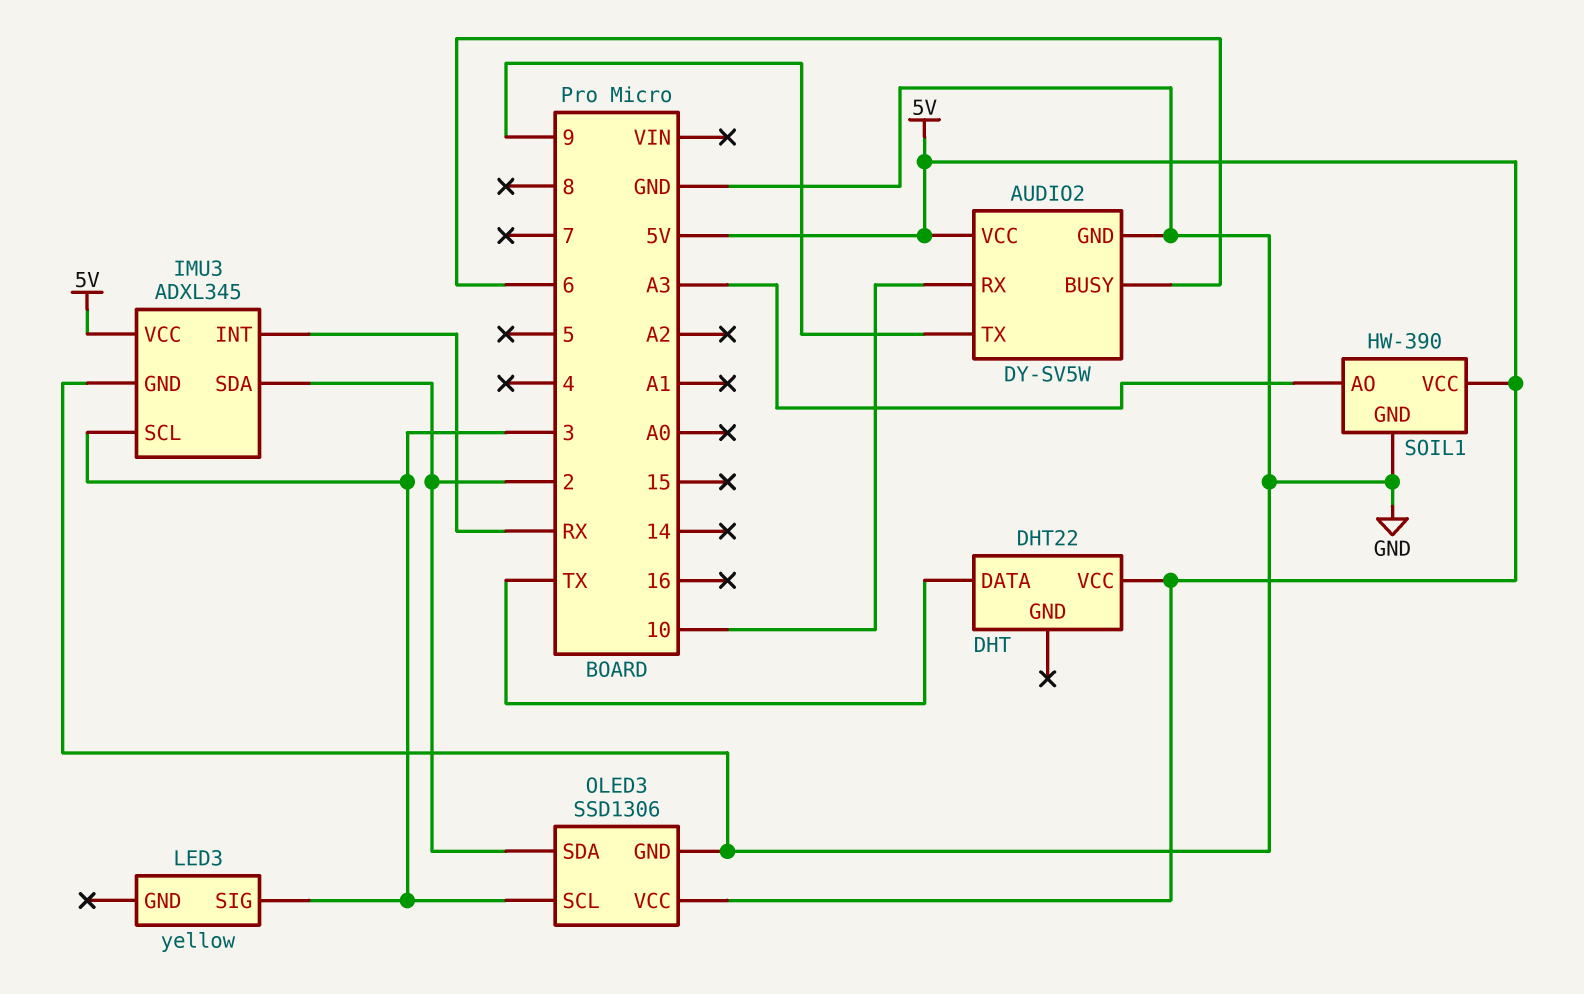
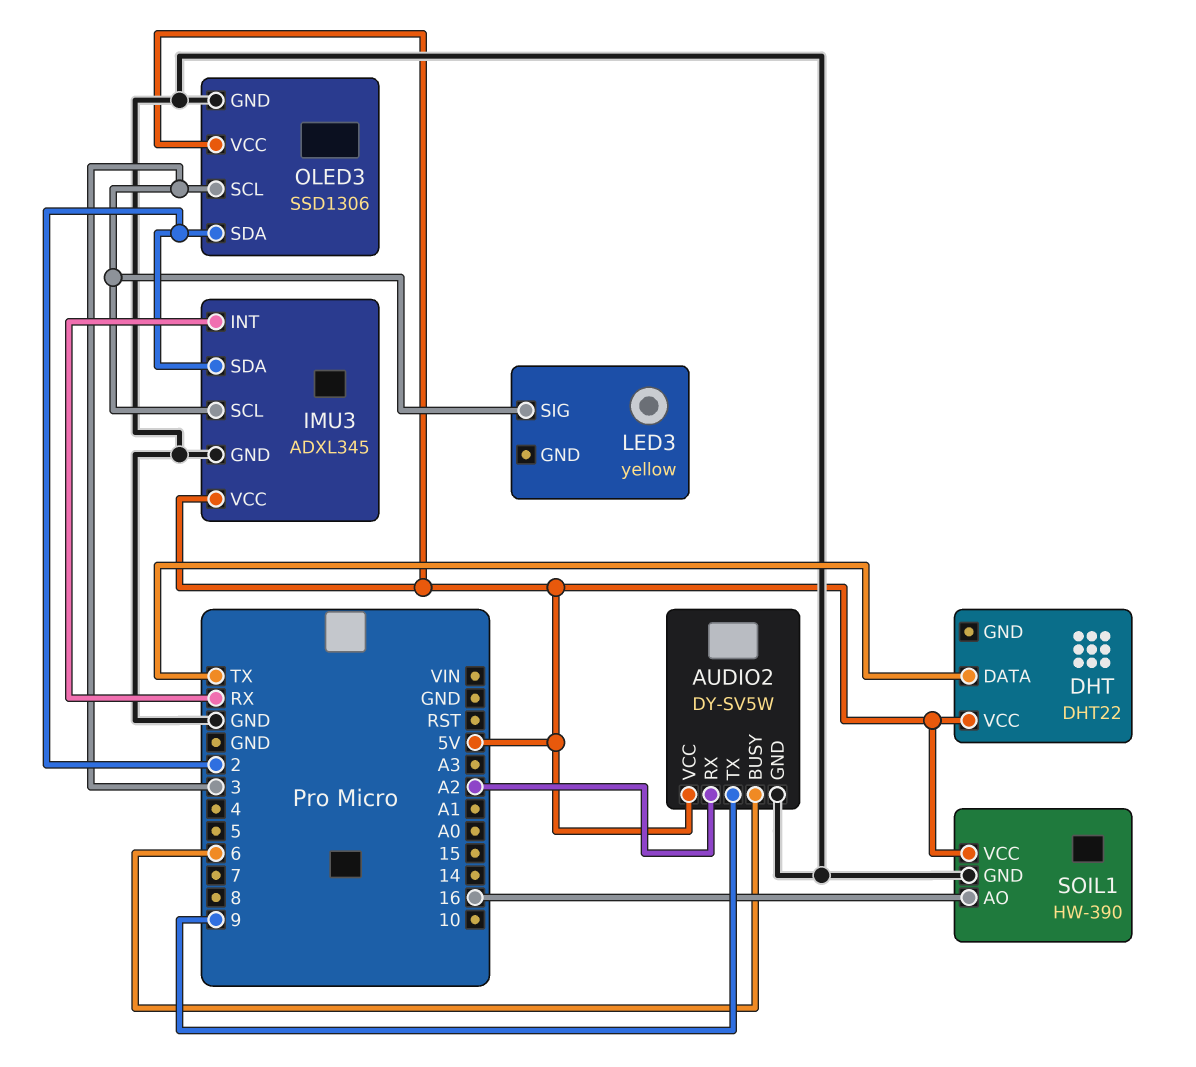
AUDIO2 pin RX: 10 -> A2
SOIL1 pin AO: A3 -> 16

